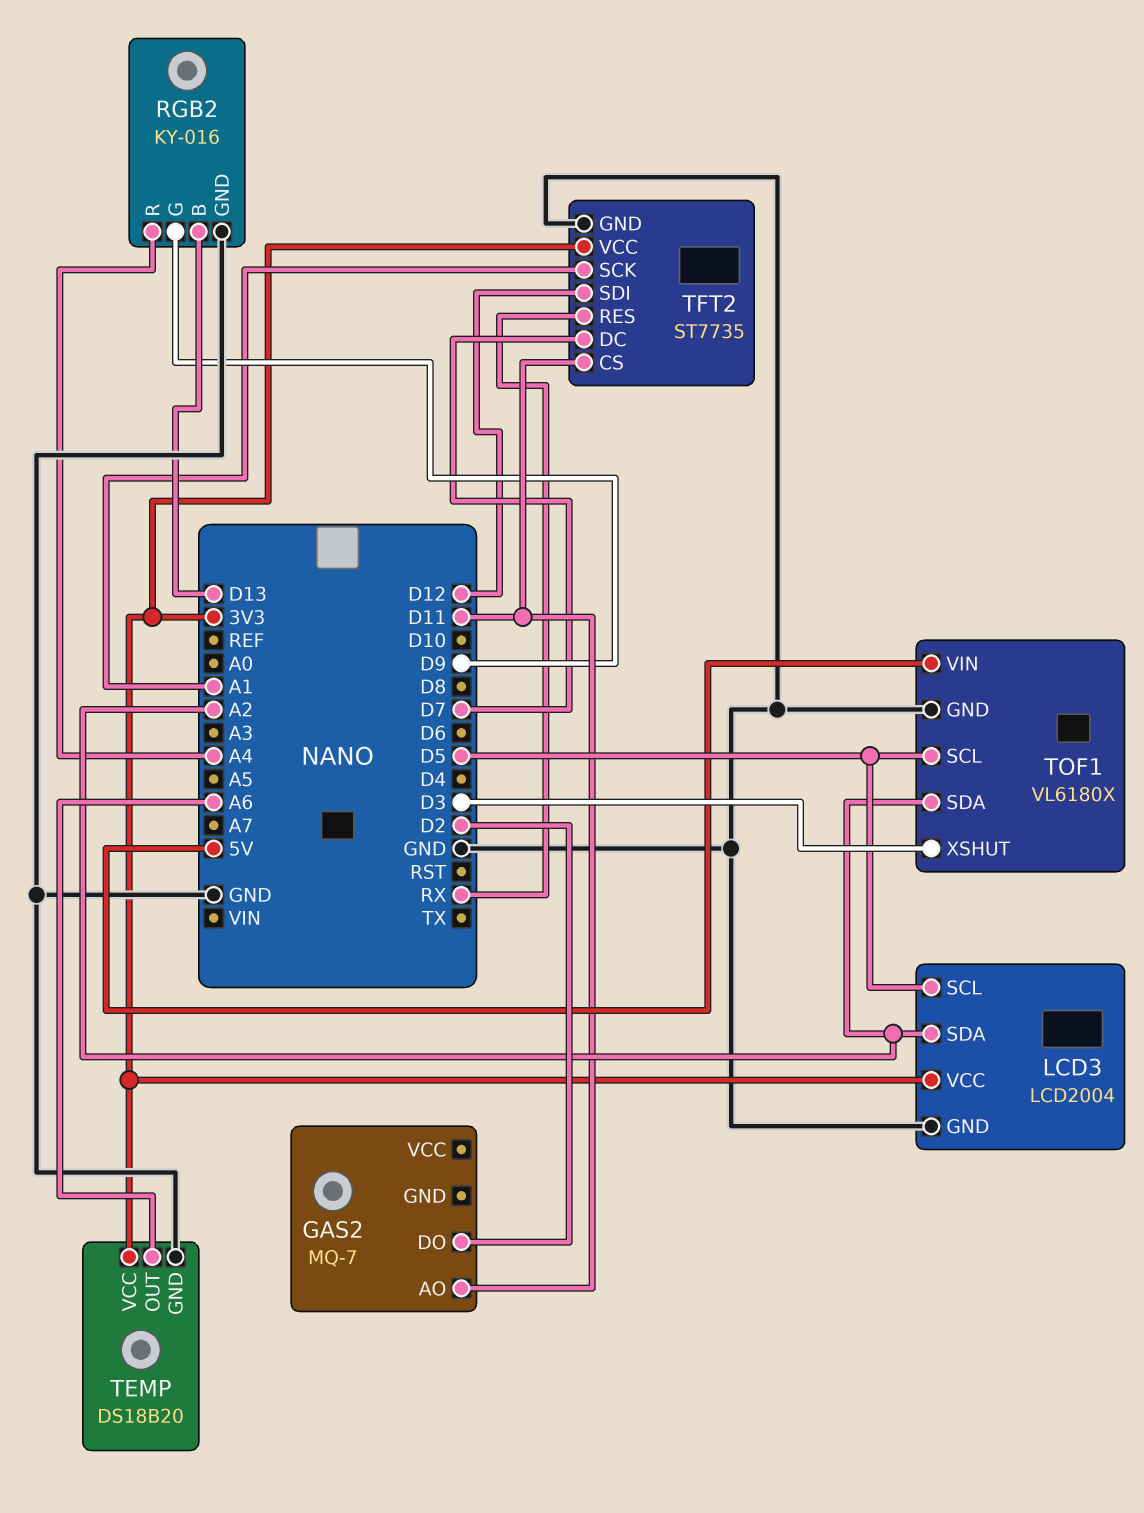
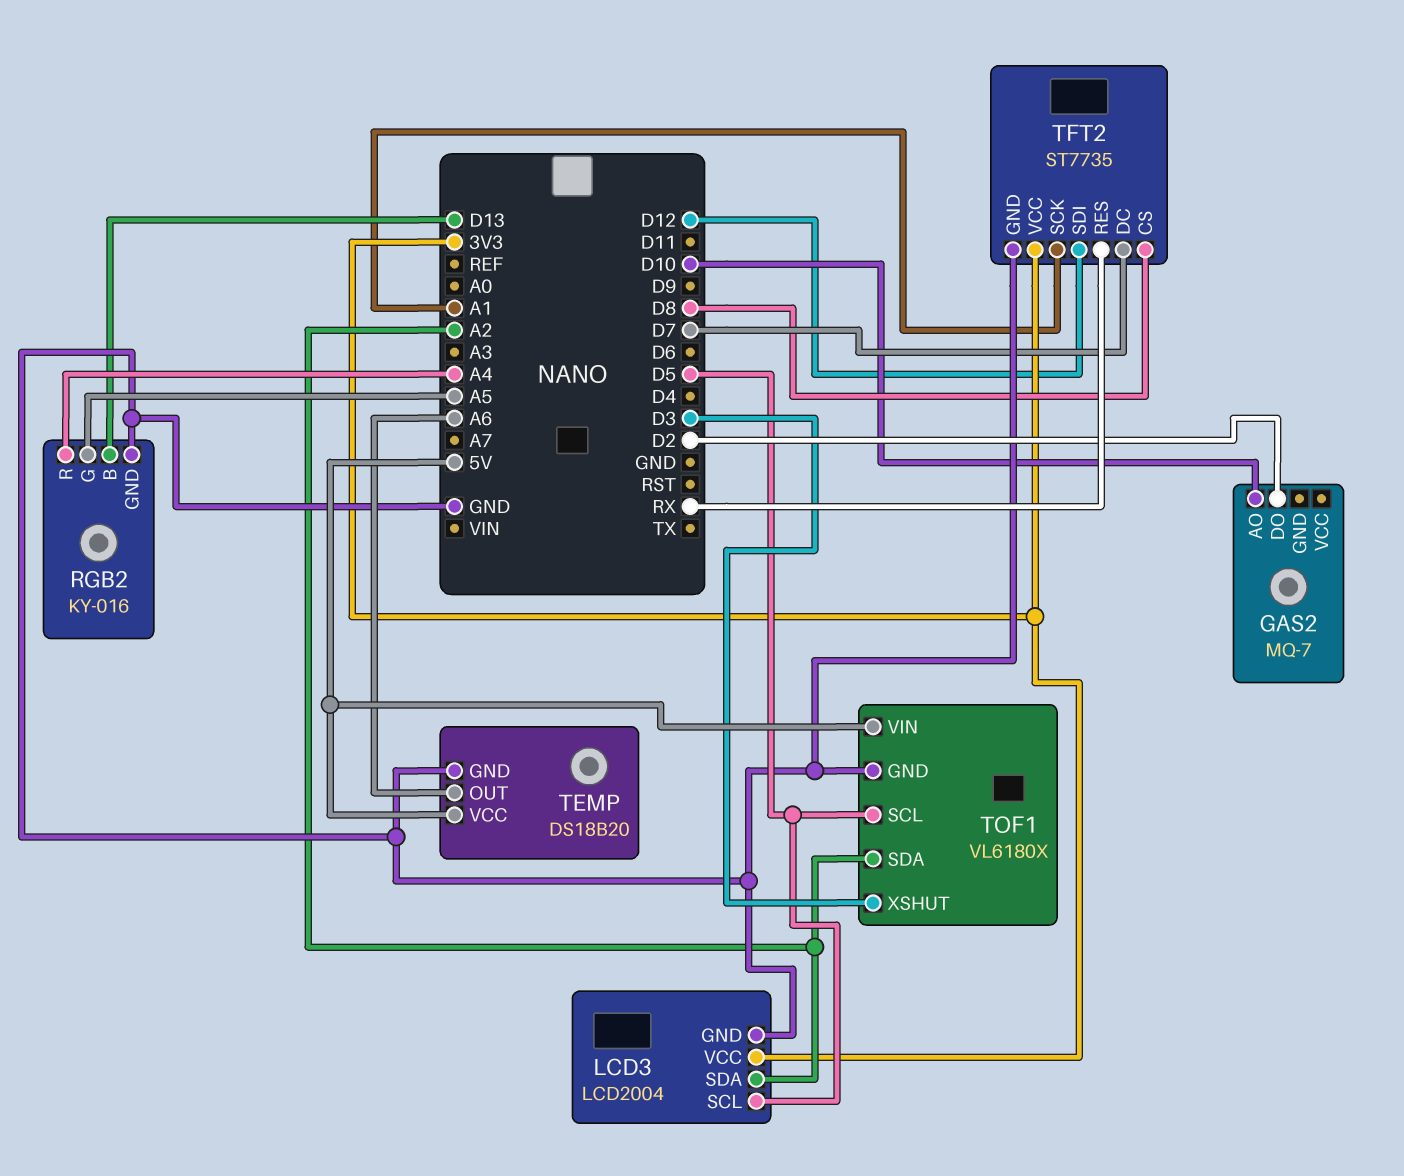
GAS2 pin AO: D11 -> D10
RGB2 pin G: D9 -> A5
TEMP pin VCC: 3V3 -> 5V
TFT2 pin CS: D11 -> D8

